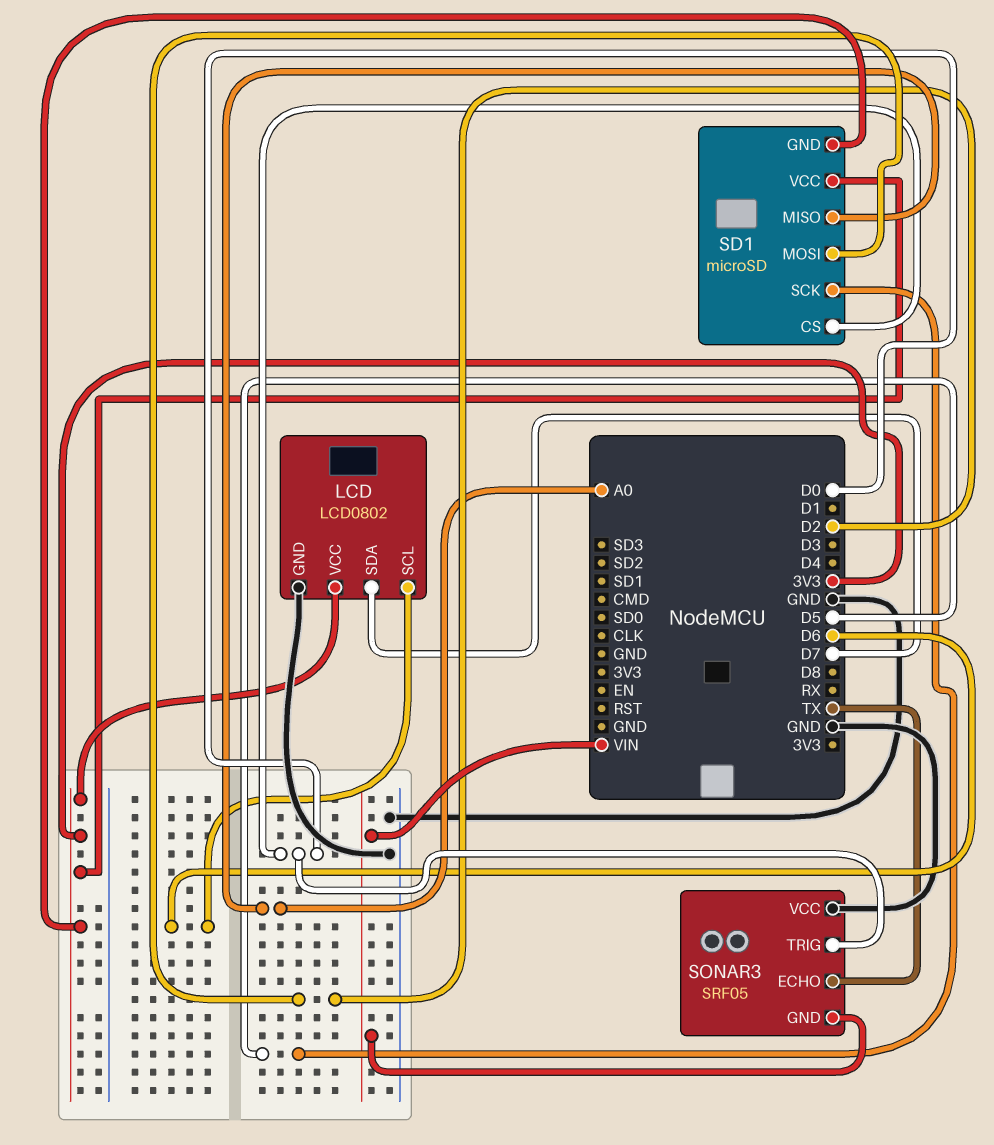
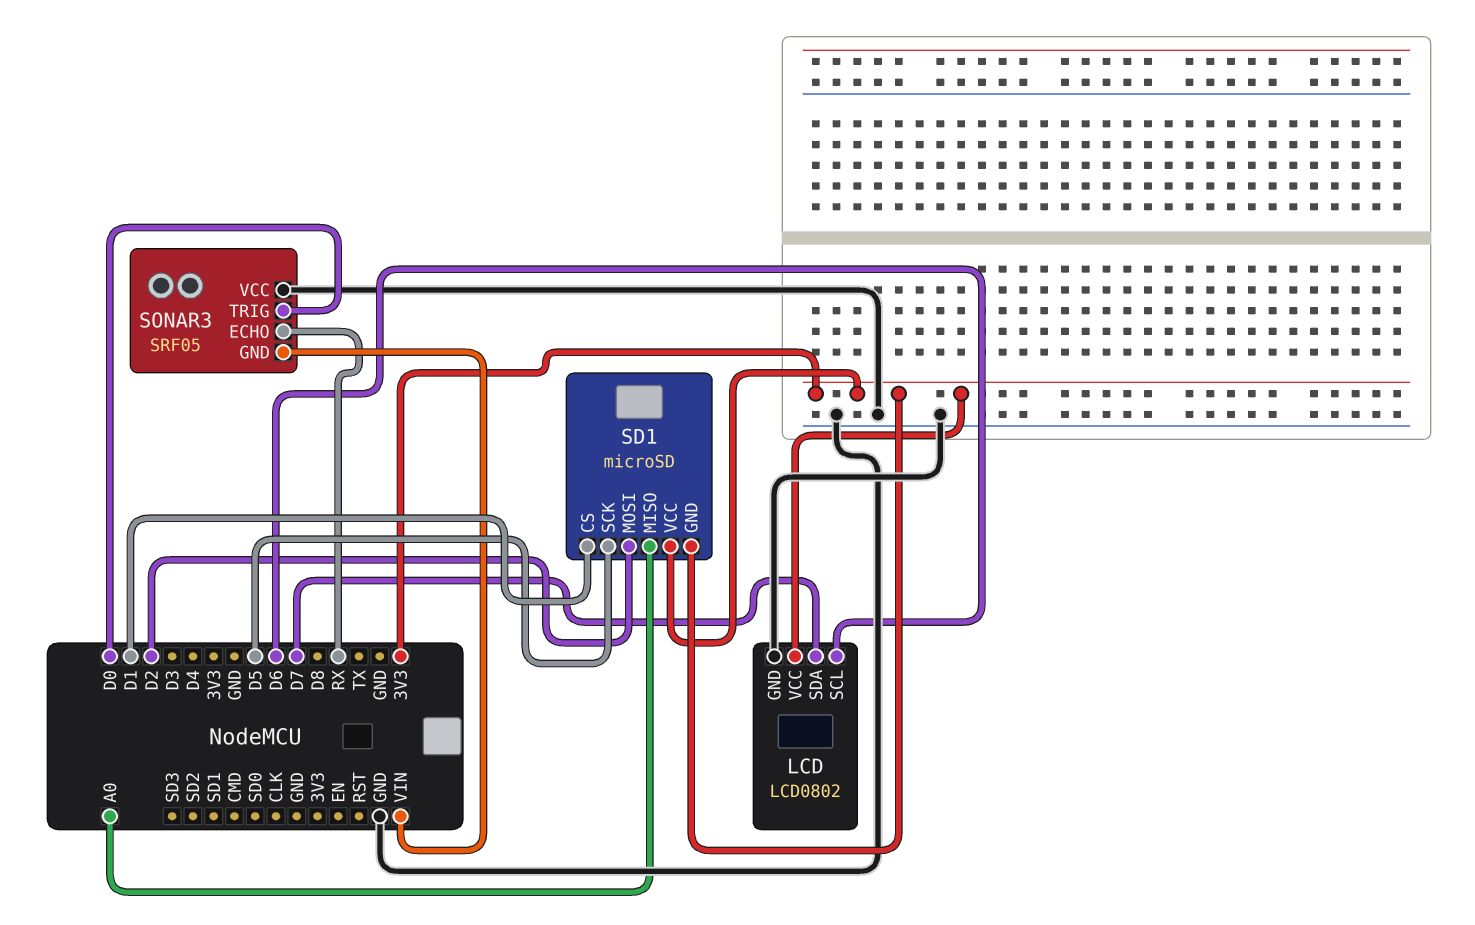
SD1 pin CS: D0 -> D1
SONAR3 pin ECHO: TX -> RX

